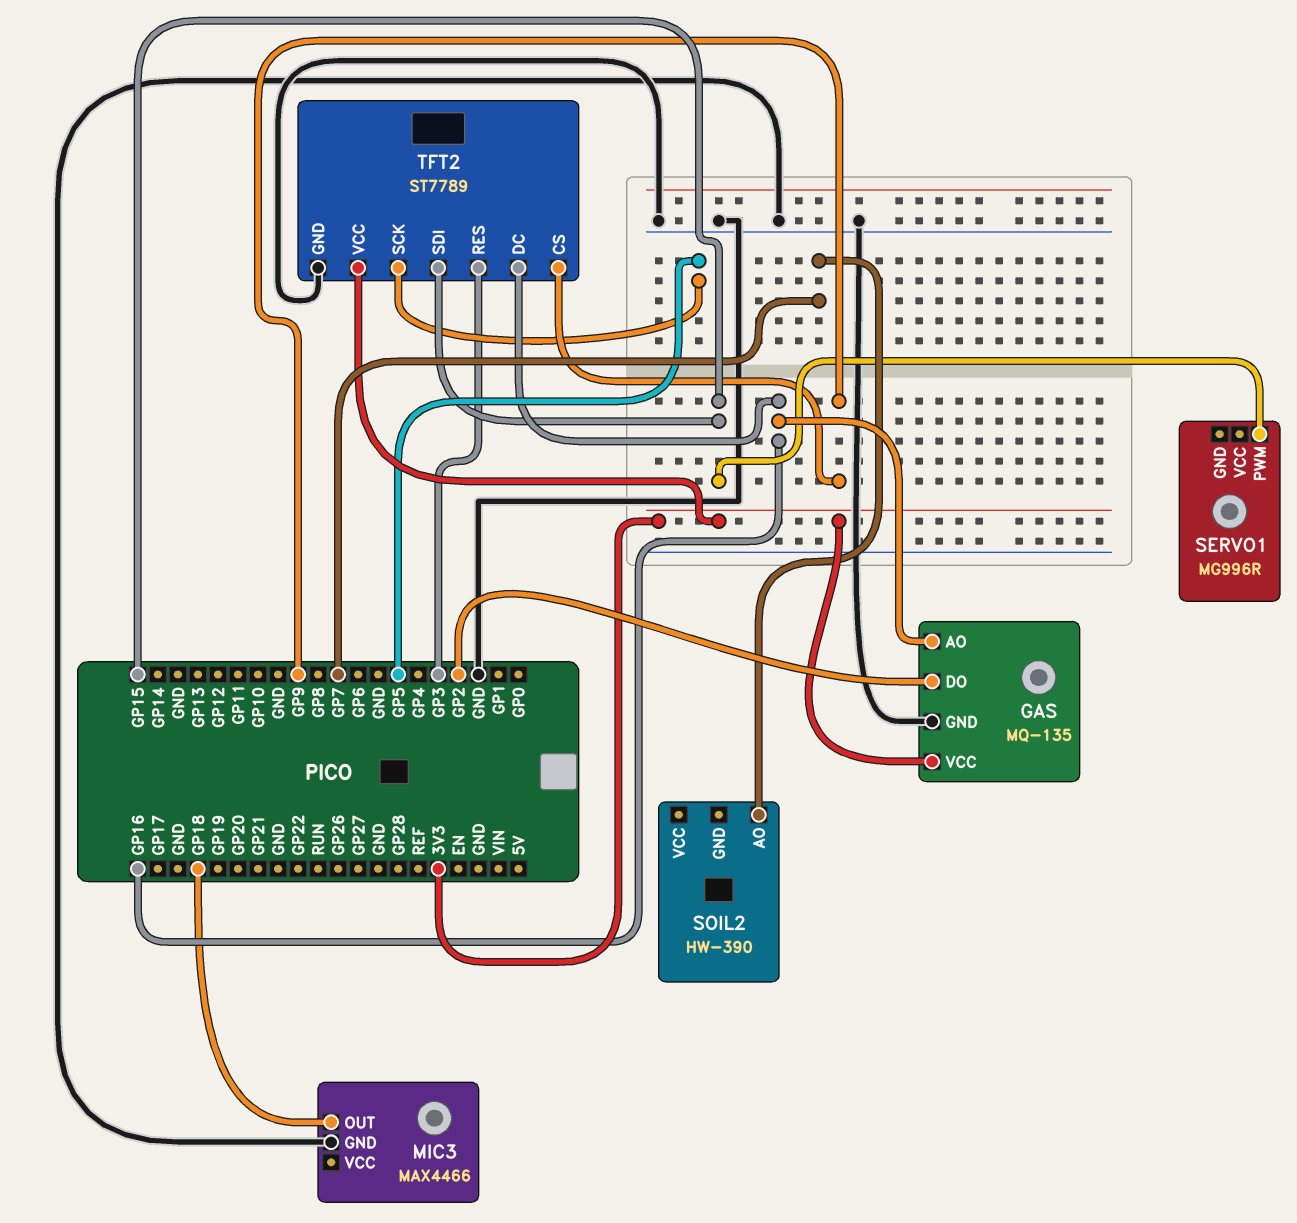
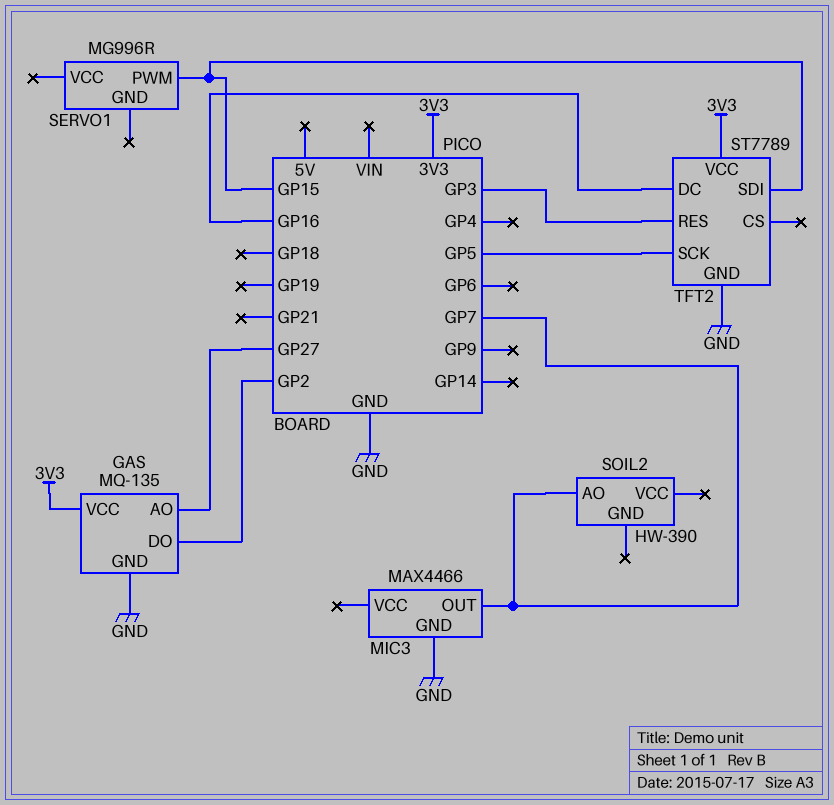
GAS pin AO: GP16 -> GP27
MIC3 pin OUT: GP18 -> GP7
TFT2 pin CS: GP9 -> none

